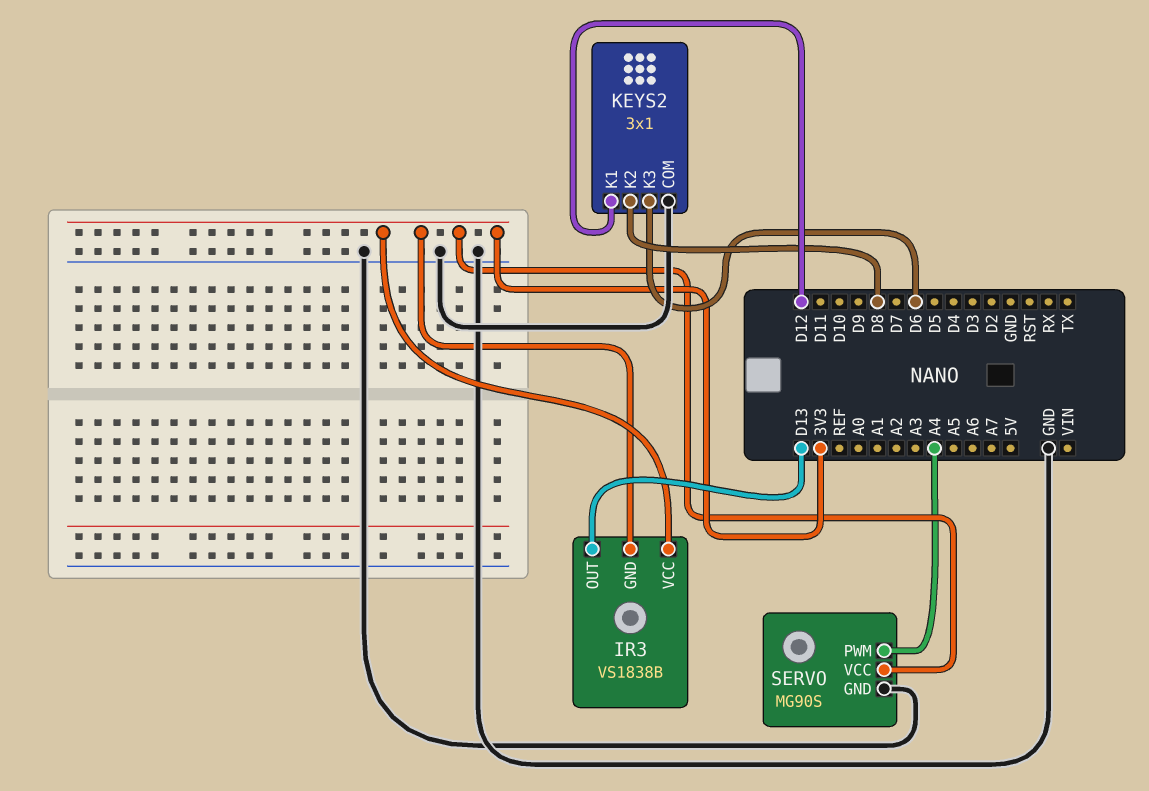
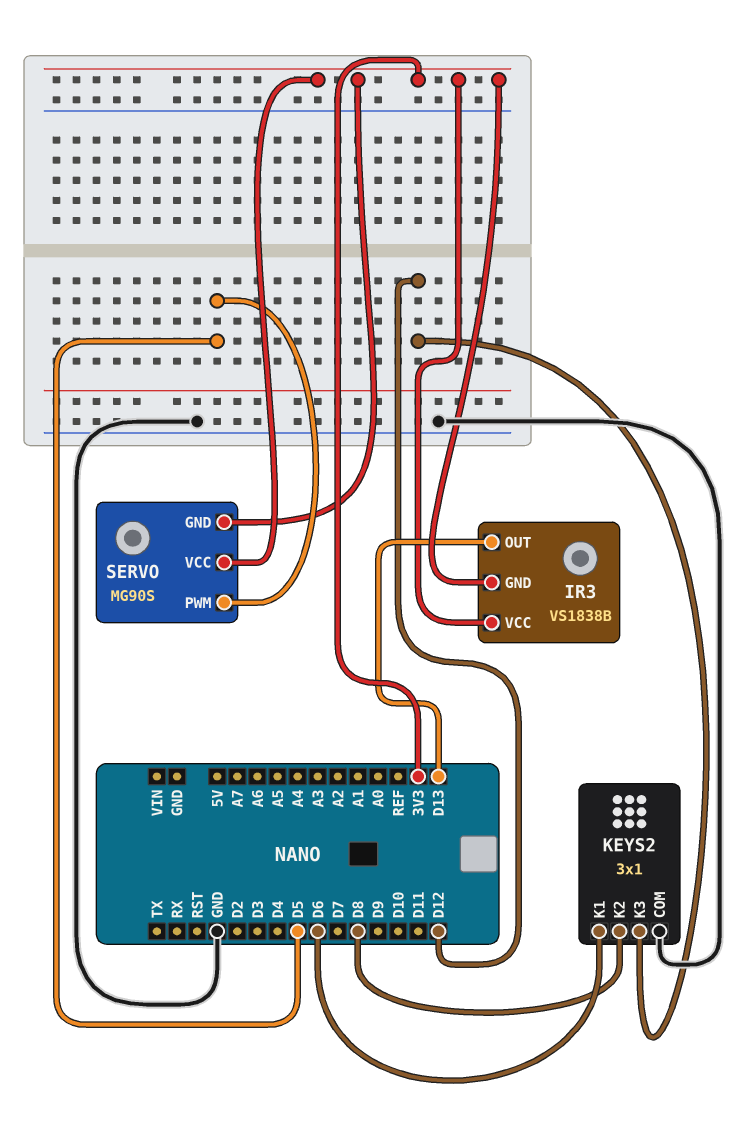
KEYS2 pin K1: D12 -> D6
KEYS2 pin K3: D6 -> D12
SERVO pin GND: GND -> 3V3
SERVO pin PWM: A4 -> D5

